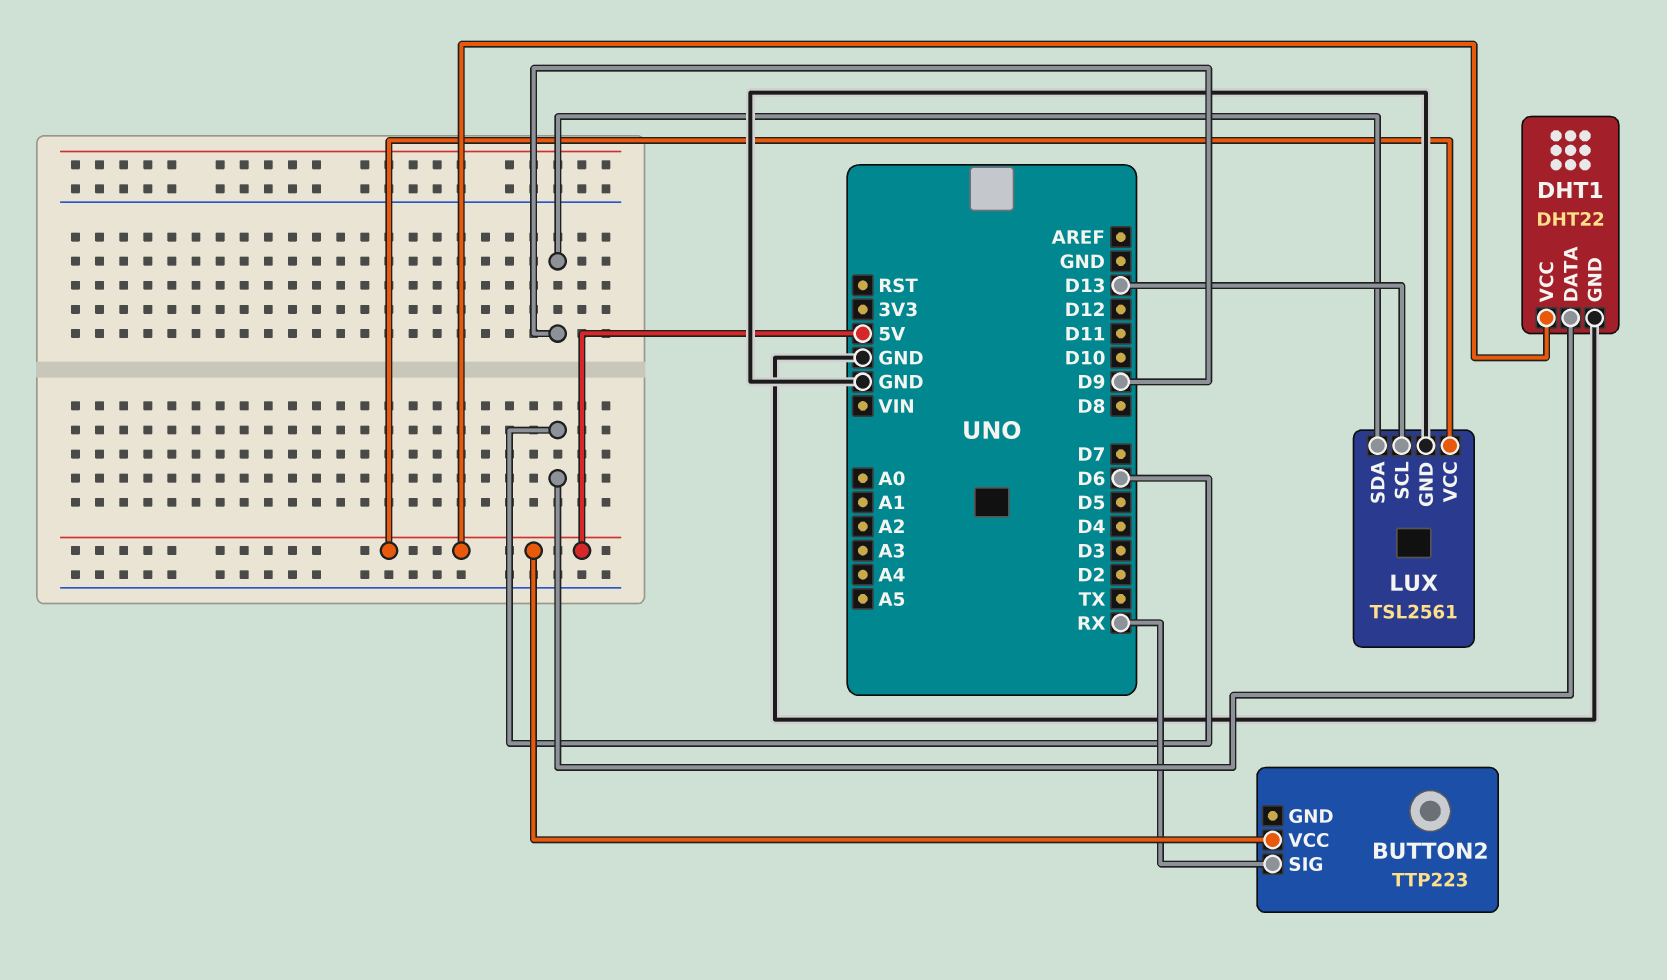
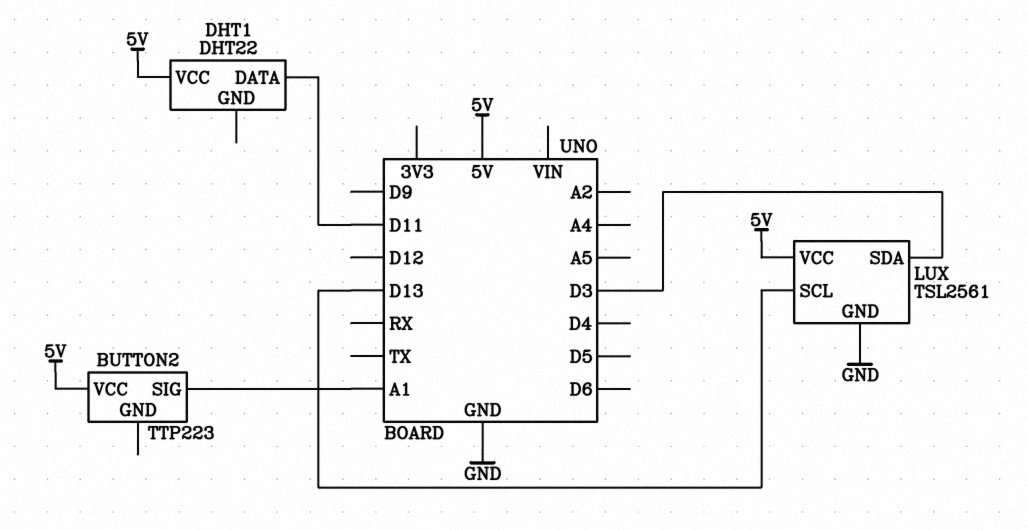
BUTTON2 pin SIG: RX -> A1
DHT1 pin DATA: D6 -> D11
DHT1 pin GND: GND -> none
LUX pin SDA: D9 -> D3

